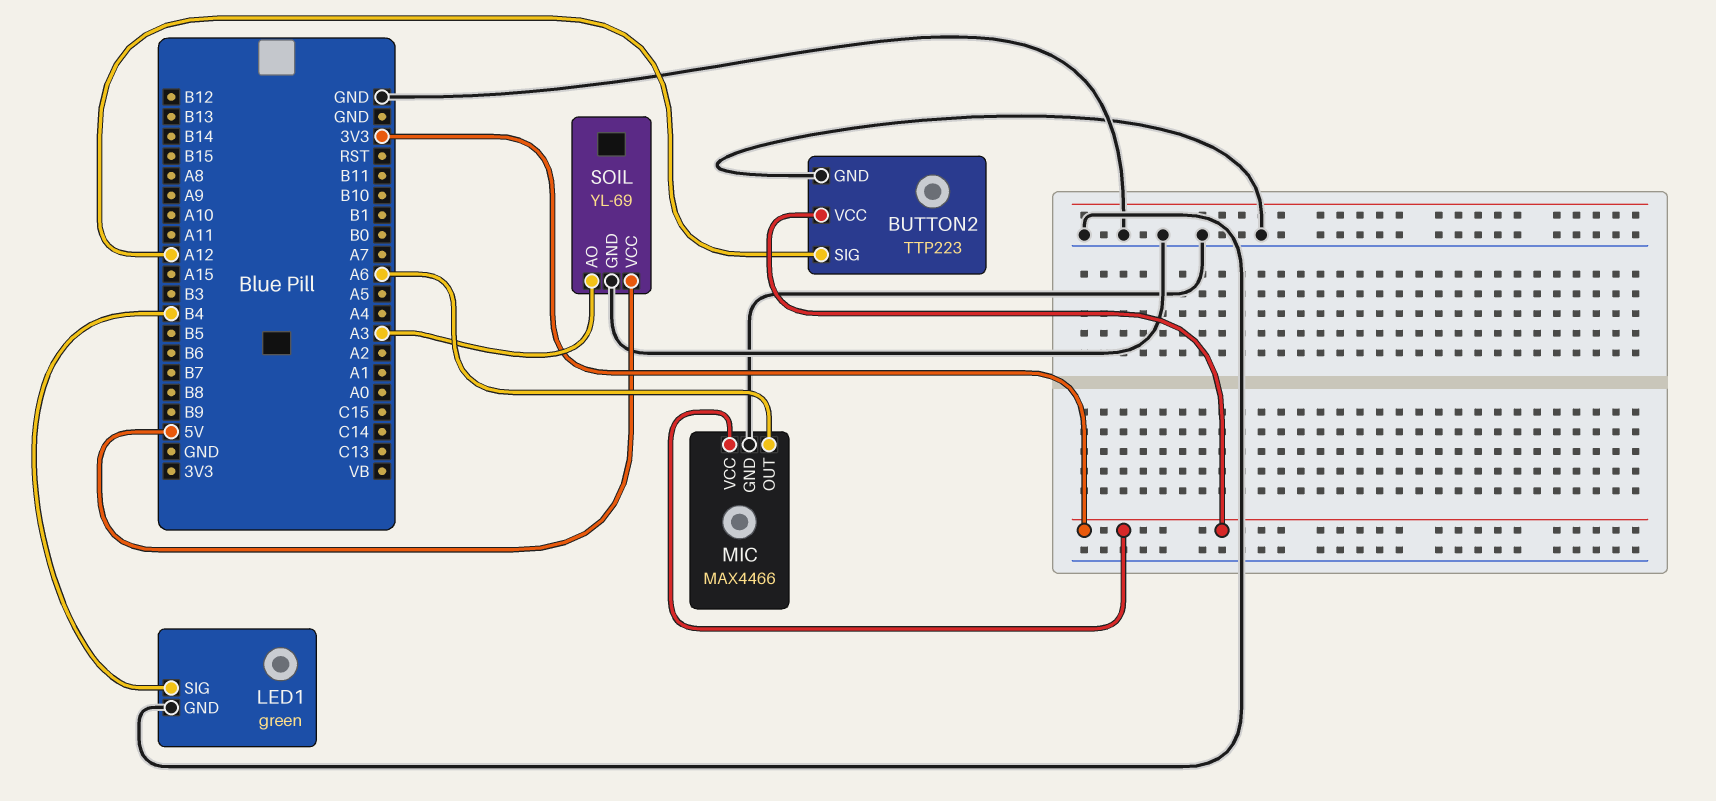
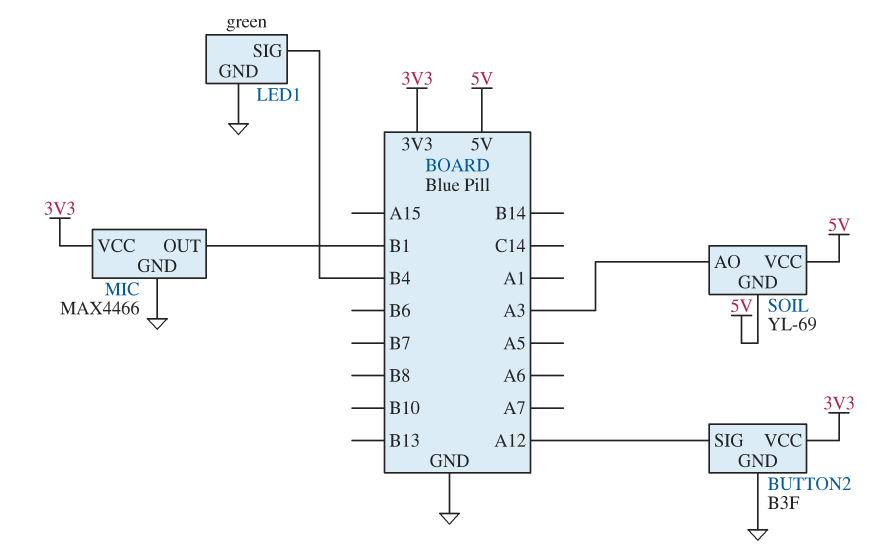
BUTTON2: TTP223 -> B3F
MIC pin OUT: A6 -> B1
SOIL pin GND: GND -> 5V

